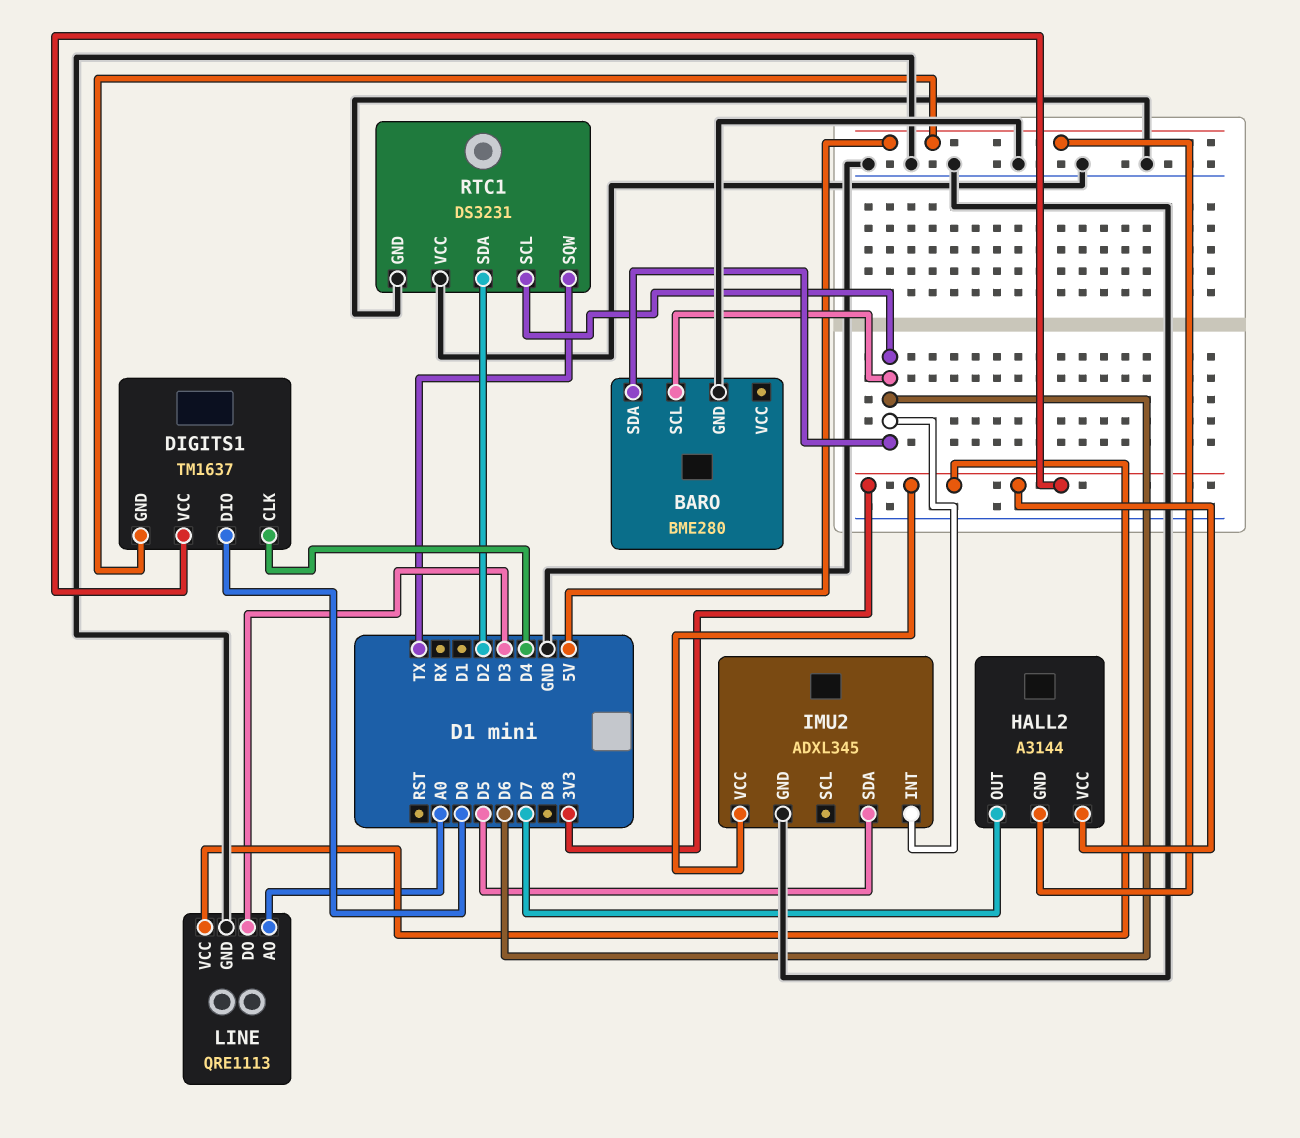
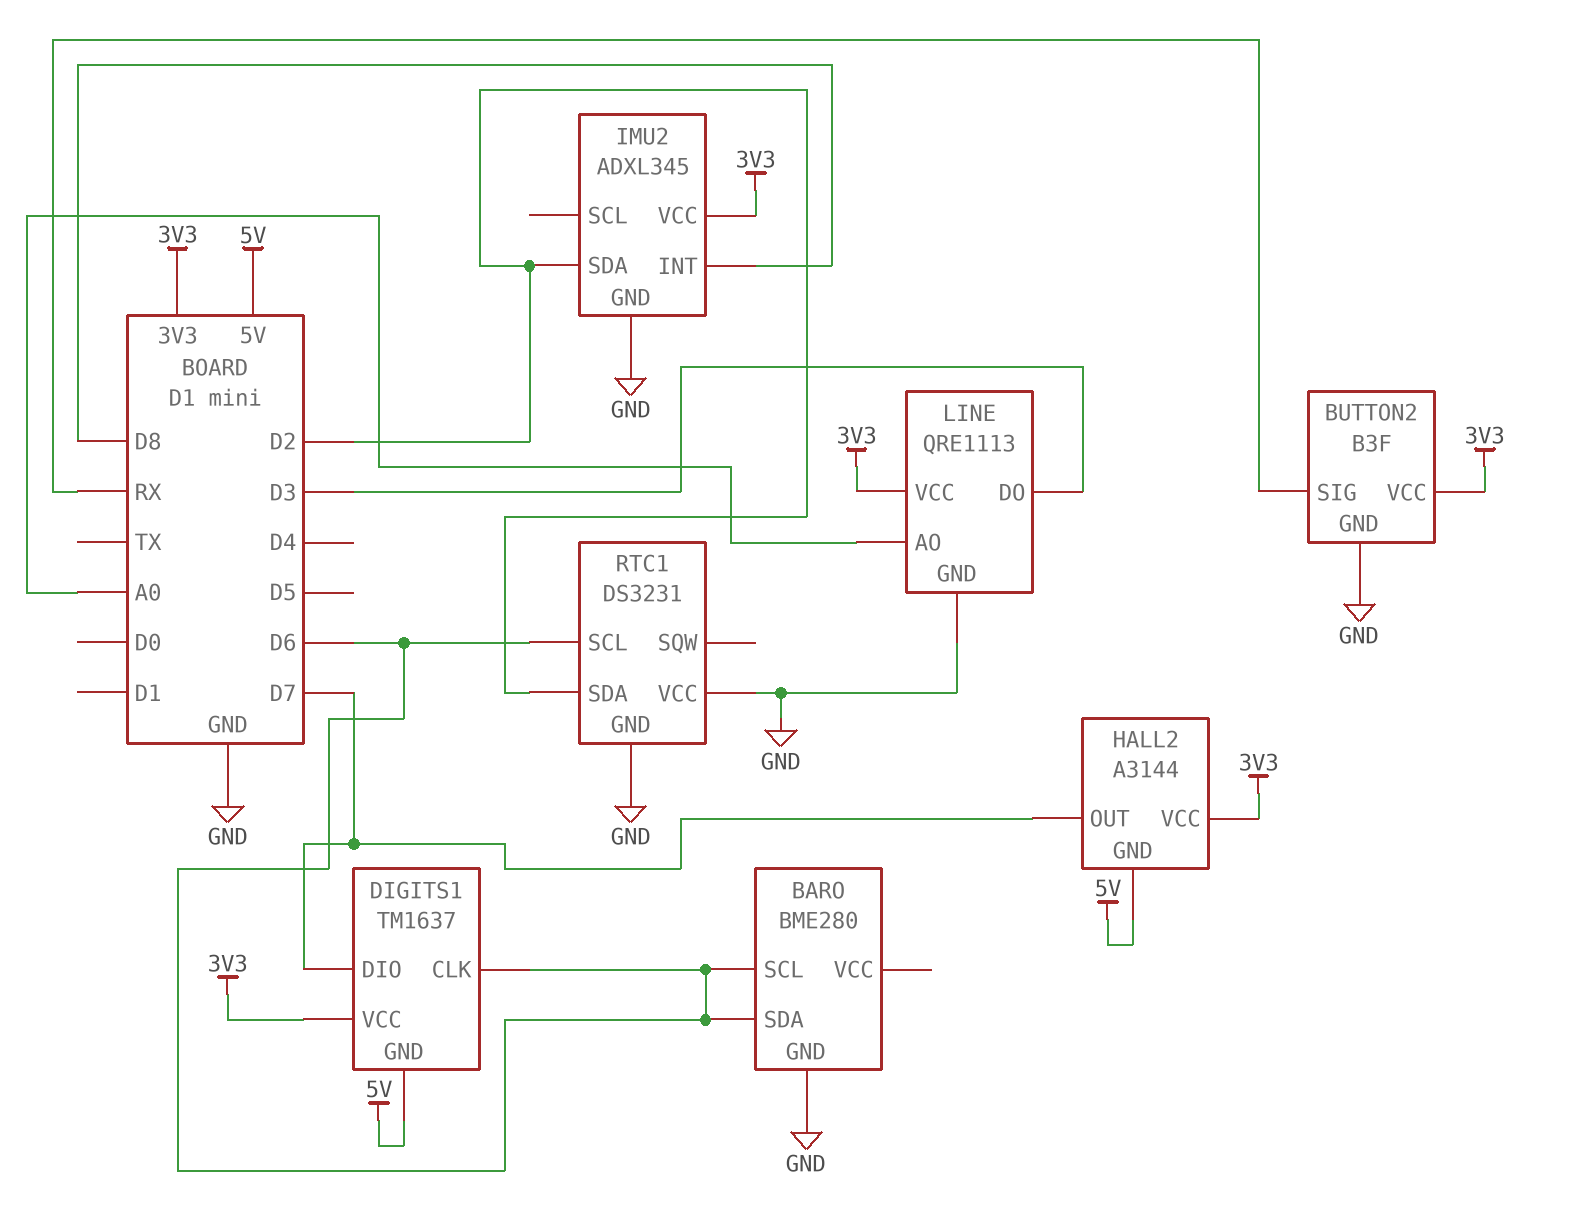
BUTTON2: none -> B3F
BUTTON2 pin GND: none -> GND
BUTTON2 pin SIG: none -> RX
BUTTON2 pin VCC: none -> 3V3
DIGITS1 pin CLK: D4 -> D6
DIGITS1 pin DIO: D0 -> D7
IMU2 pin INT: D6 -> D8
IMU2 pin SDA: D5 -> D2
RTC1 pin SQW: TX -> none

